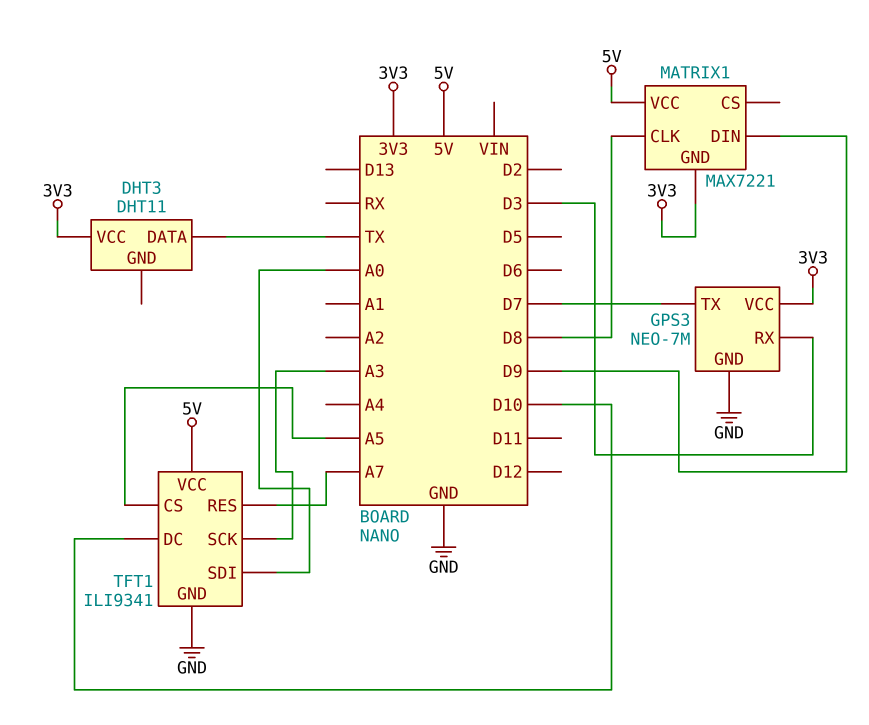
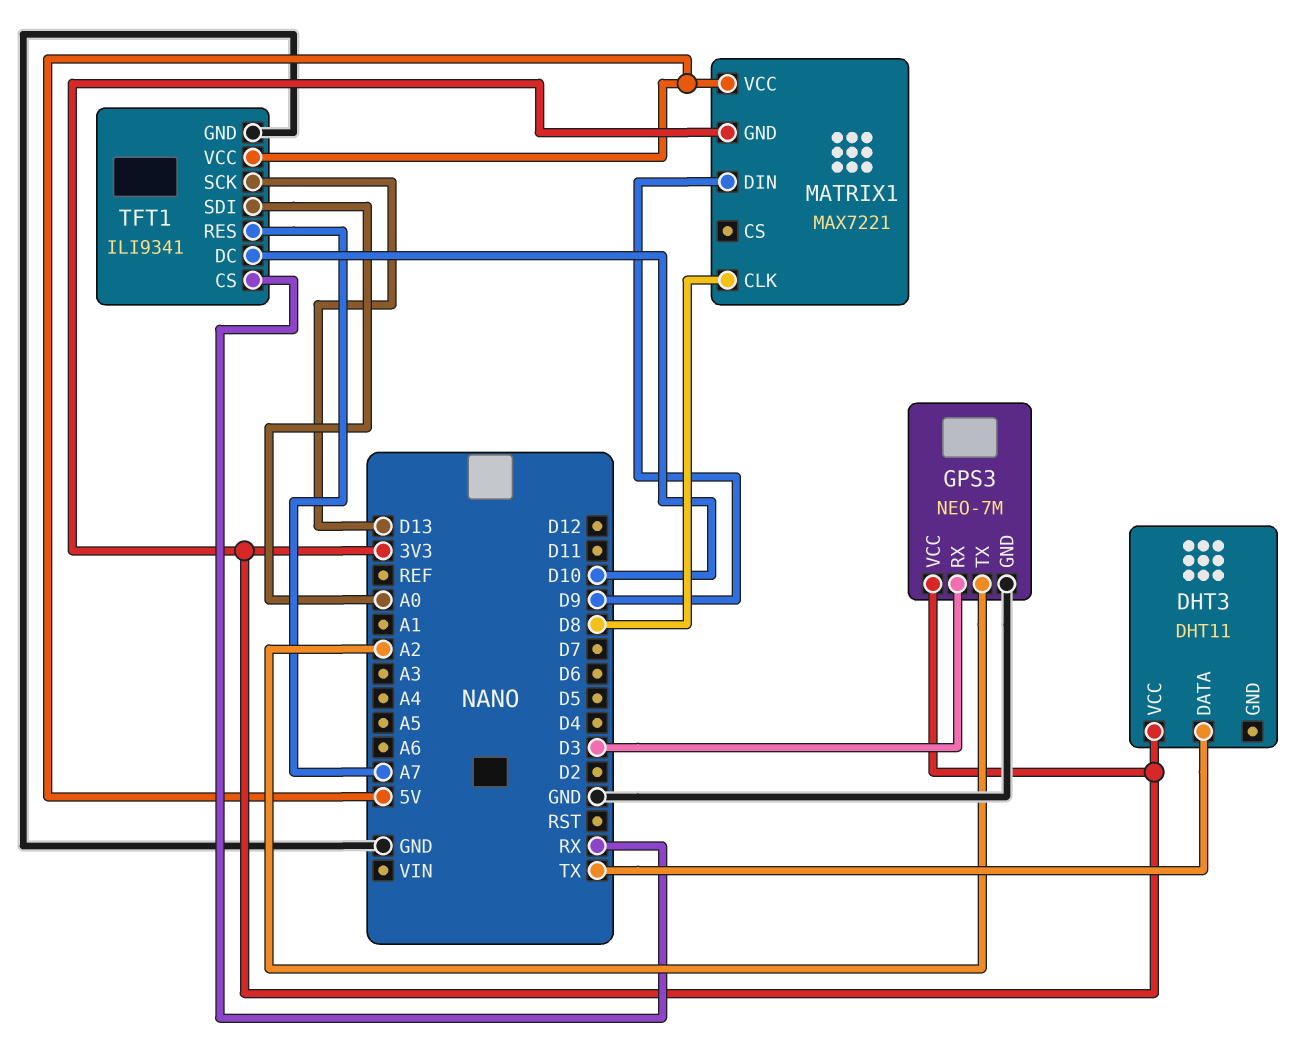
GPS3 pin TX: D7 -> A2
TFT1 pin CS: A5 -> RX
TFT1 pin SCK: A3 -> D13

